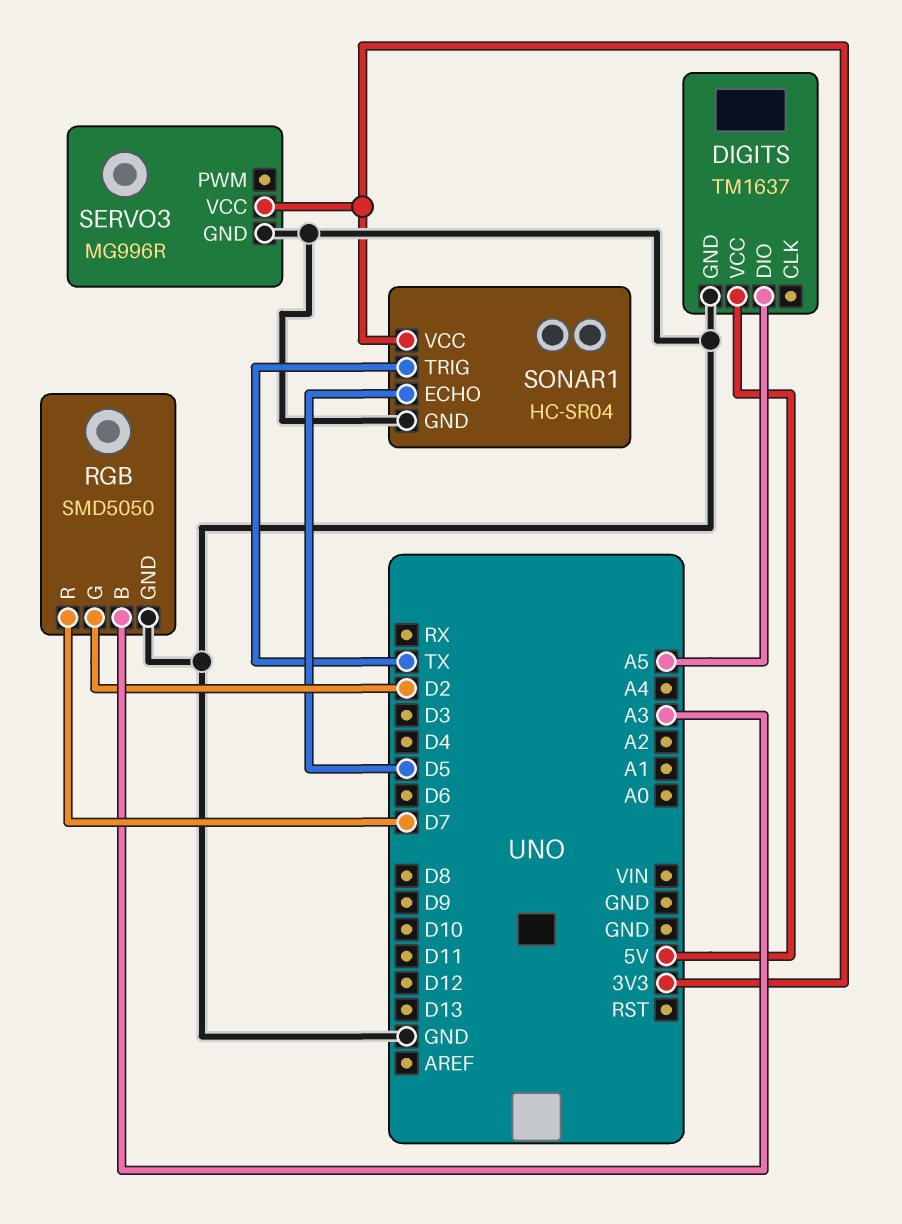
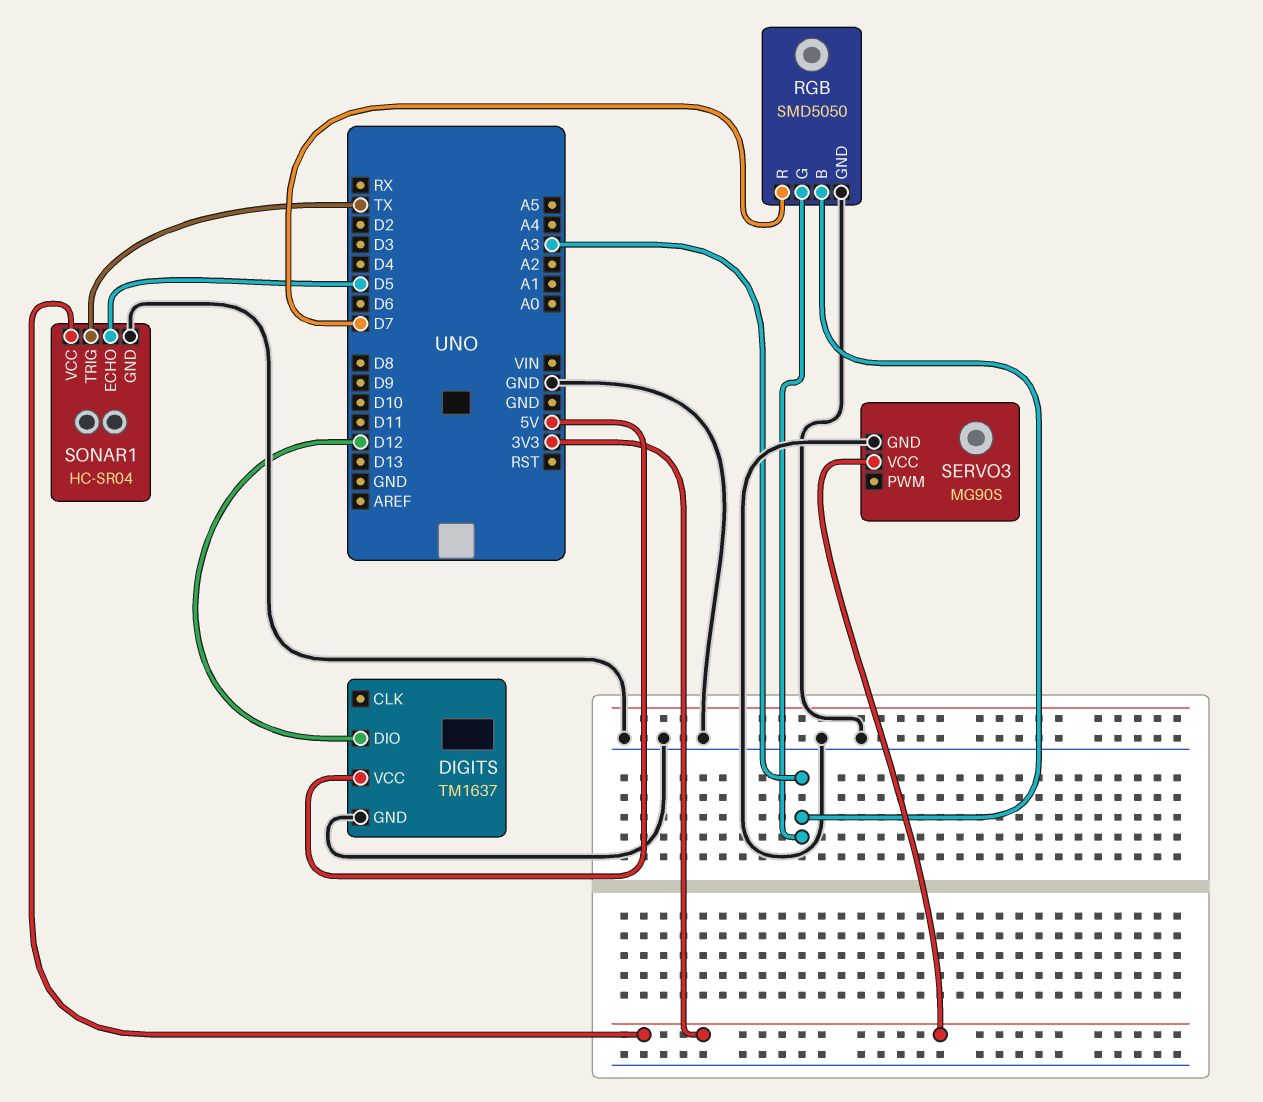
DIGITS pin DIO: A5 -> D12
RGB pin G: D2 -> A3
SERVO3: MG996R -> MG90S

